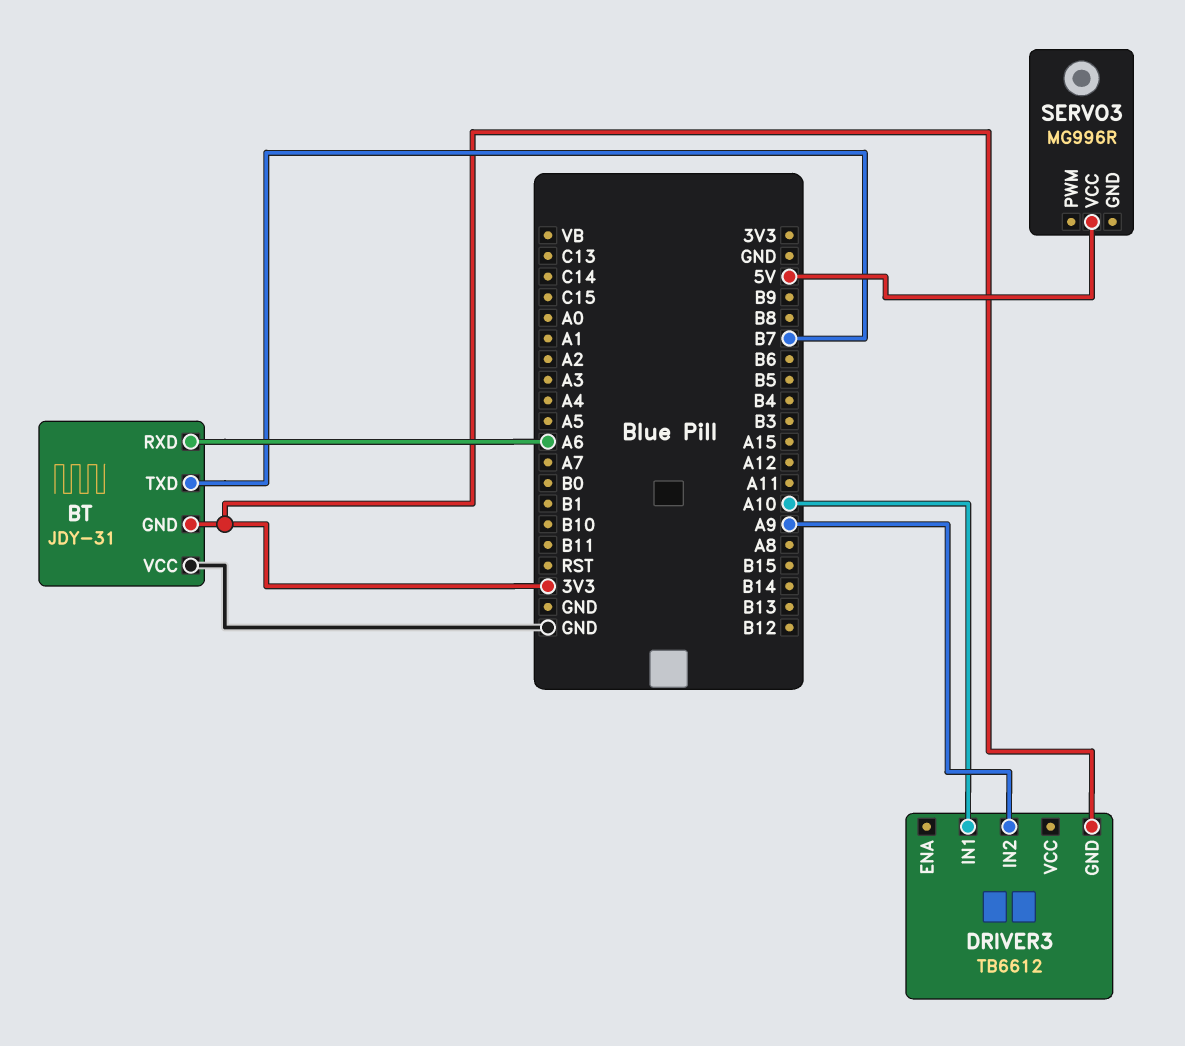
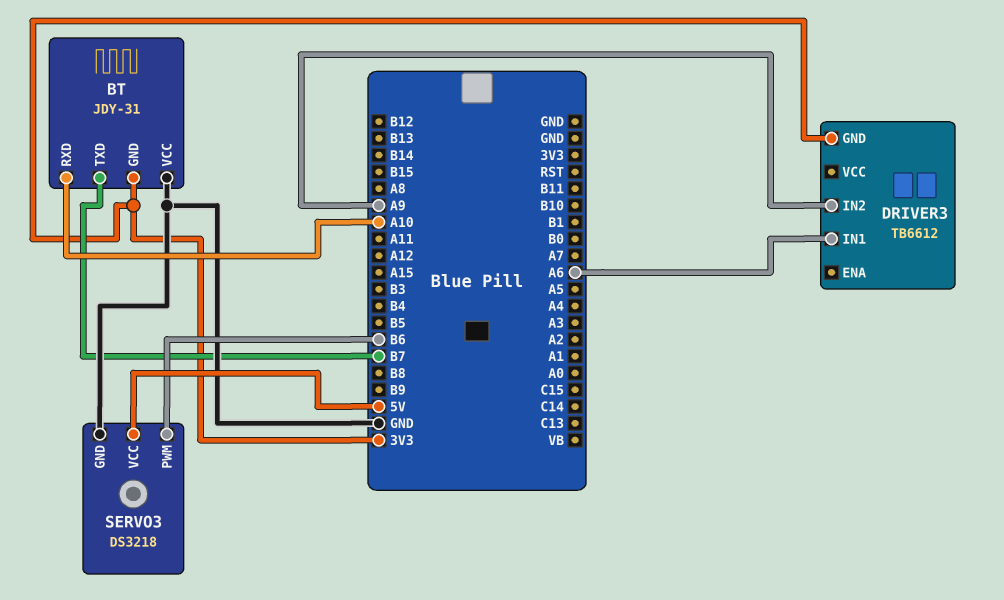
BT pin RXD: A6 -> A10
DRIVER3 pin IN1: A10 -> A6
SERVO3: MG996R -> DS3218
SERVO3 pin GND: none -> GND
SERVO3 pin PWM: none -> B6

